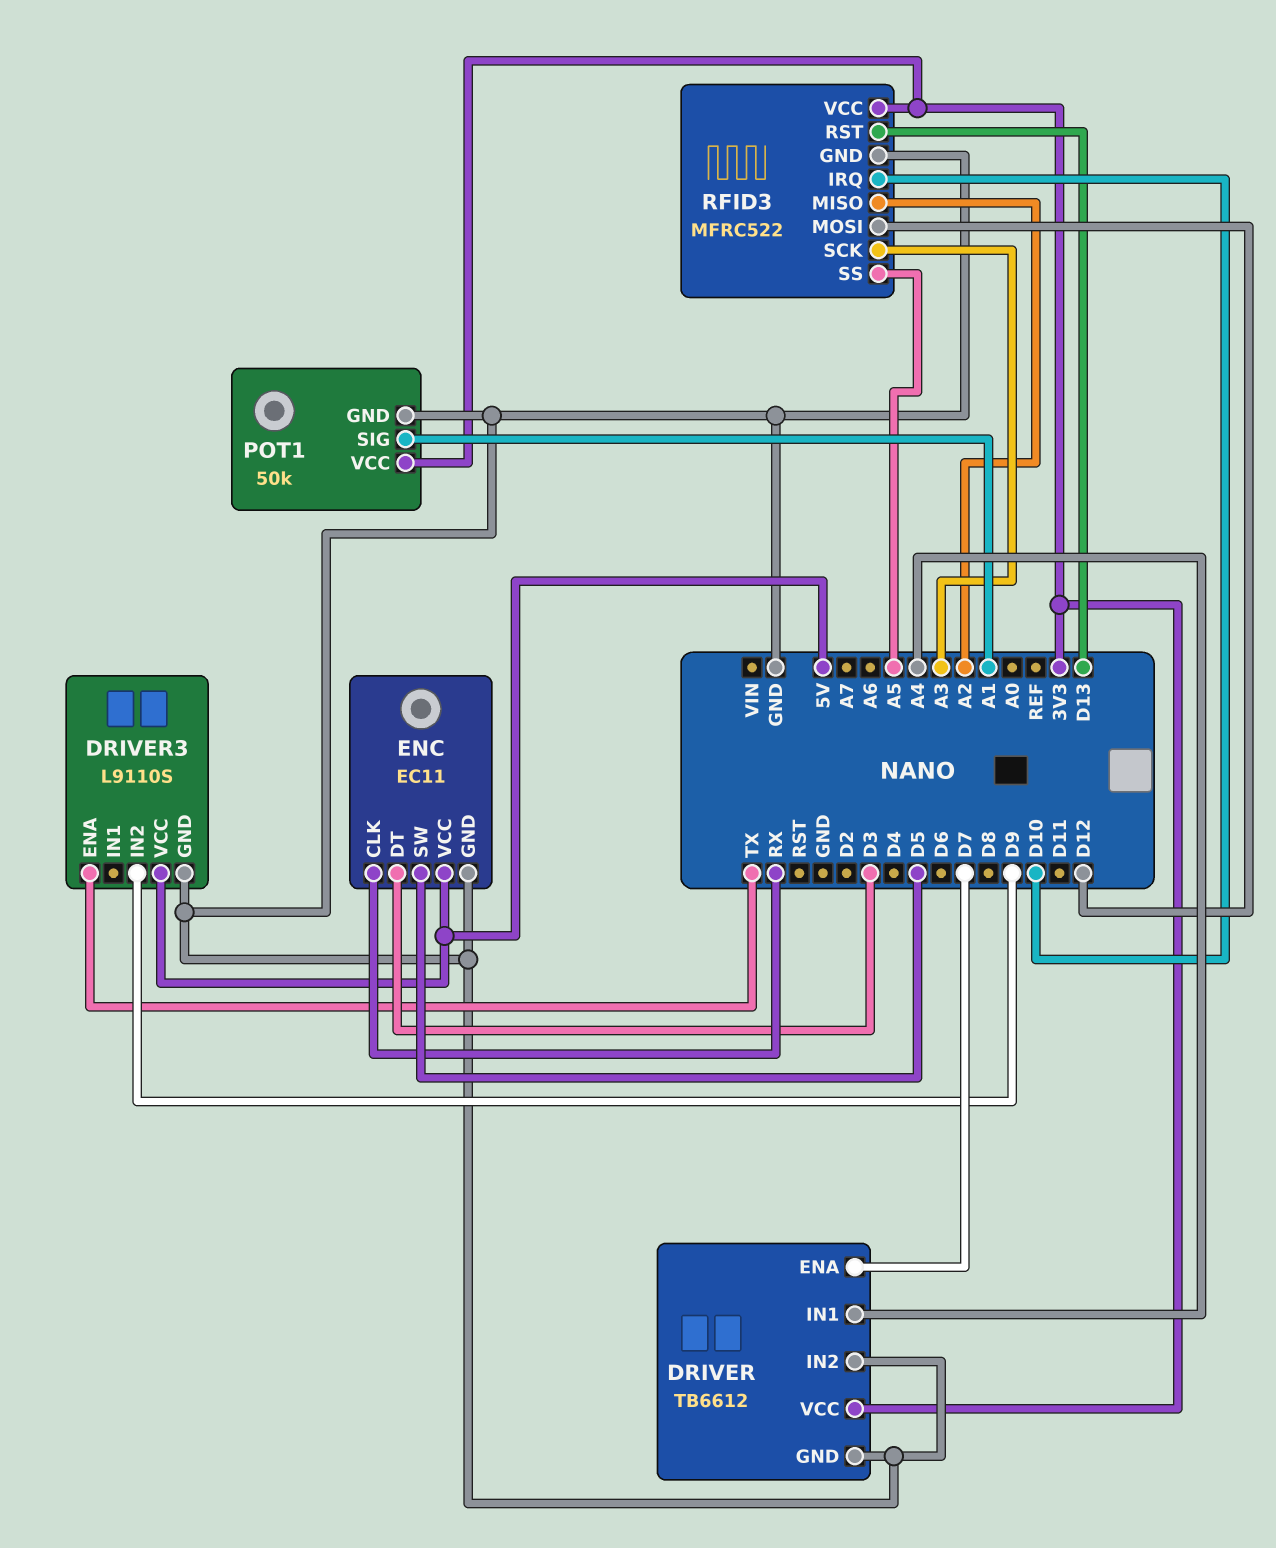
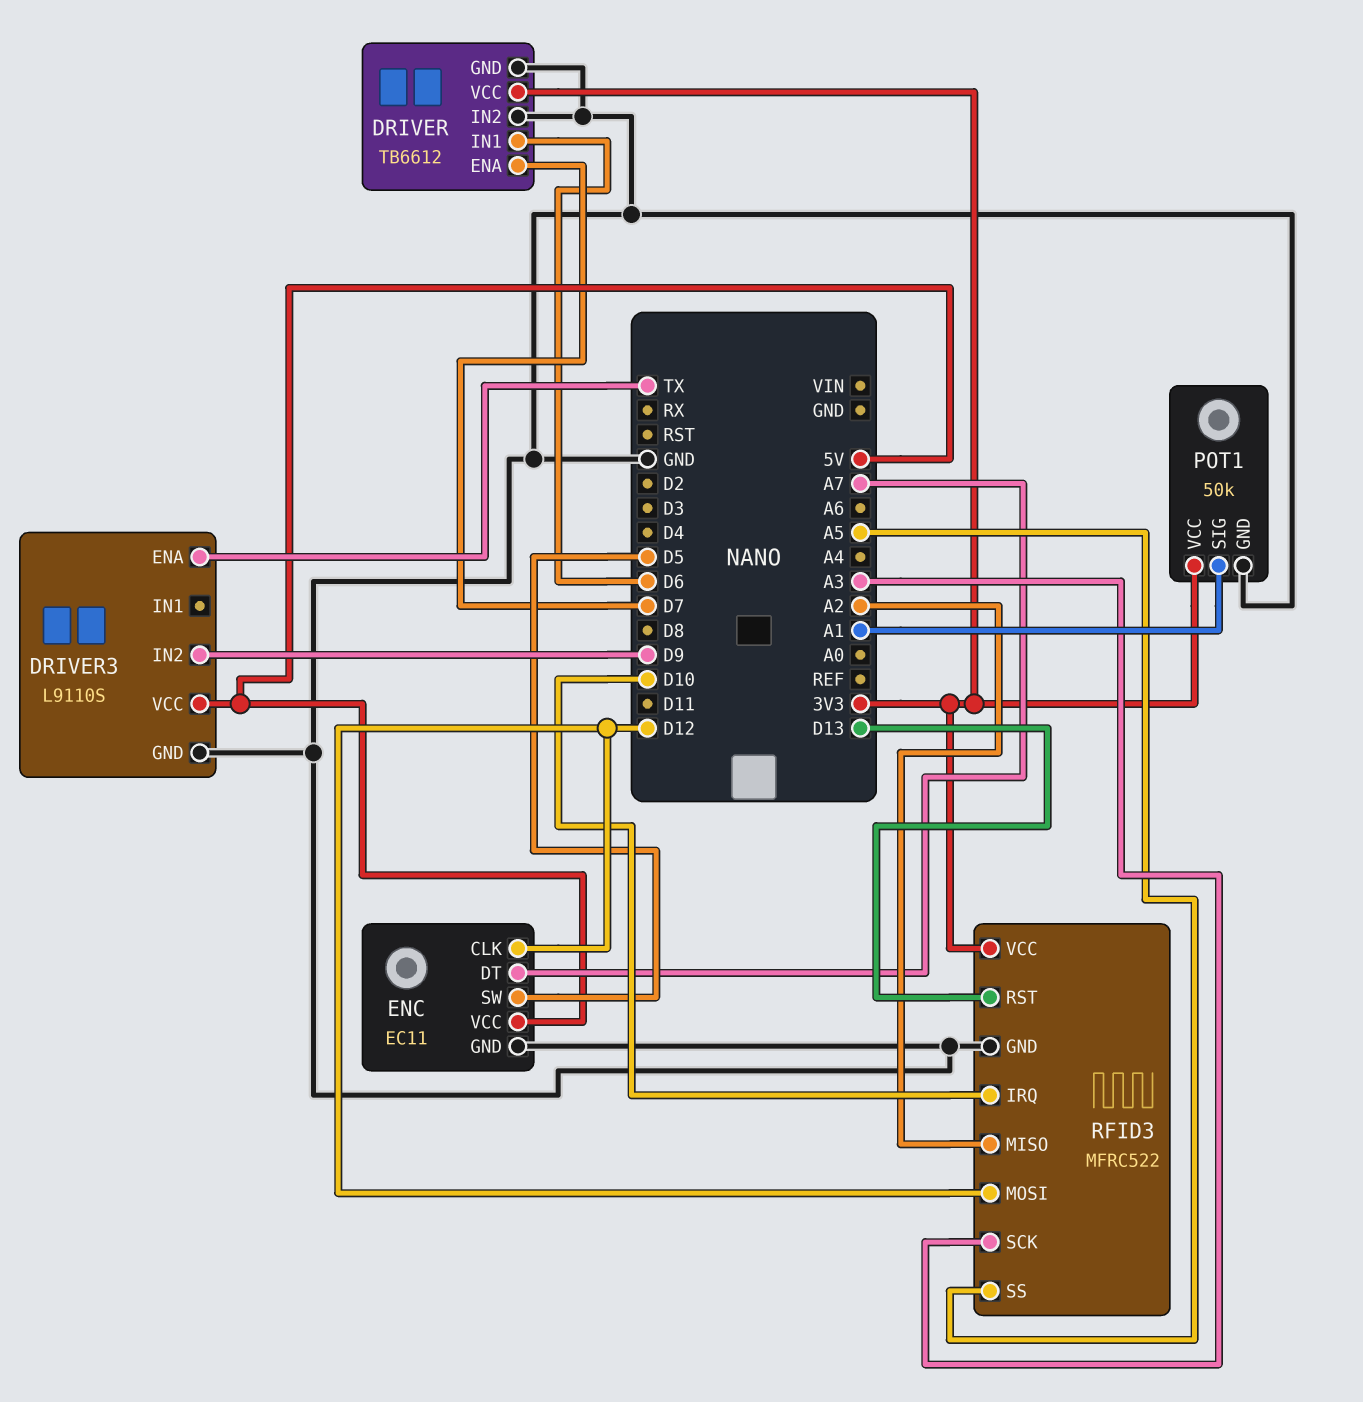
DRIVER pin IN1: A4 -> D6
ENC pin CLK: RX -> D12
ENC pin DT: D3 -> A7

